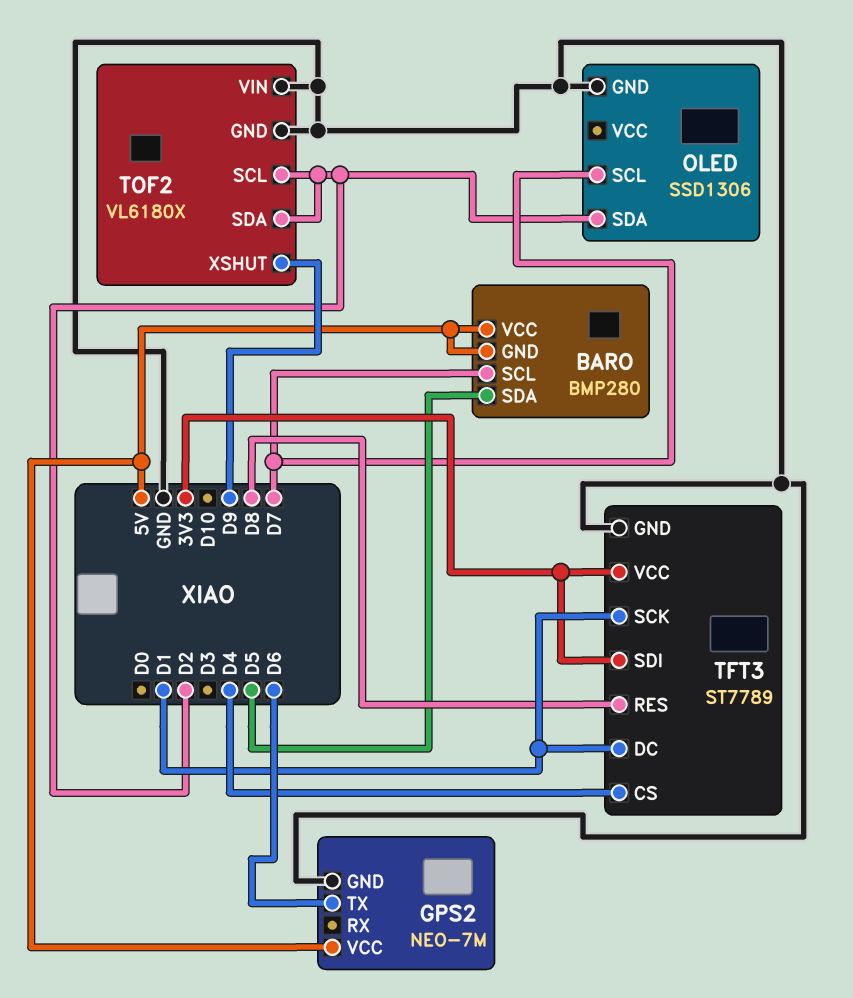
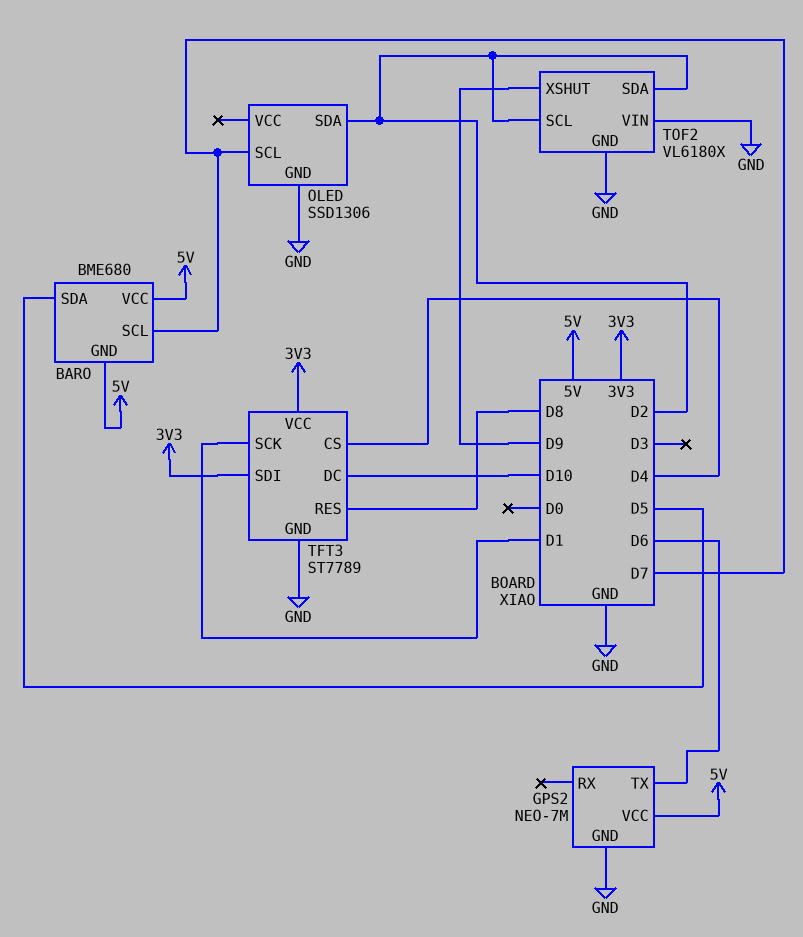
BARO: BMP280 -> BME680
TFT3 pin DC: D1 -> D10

